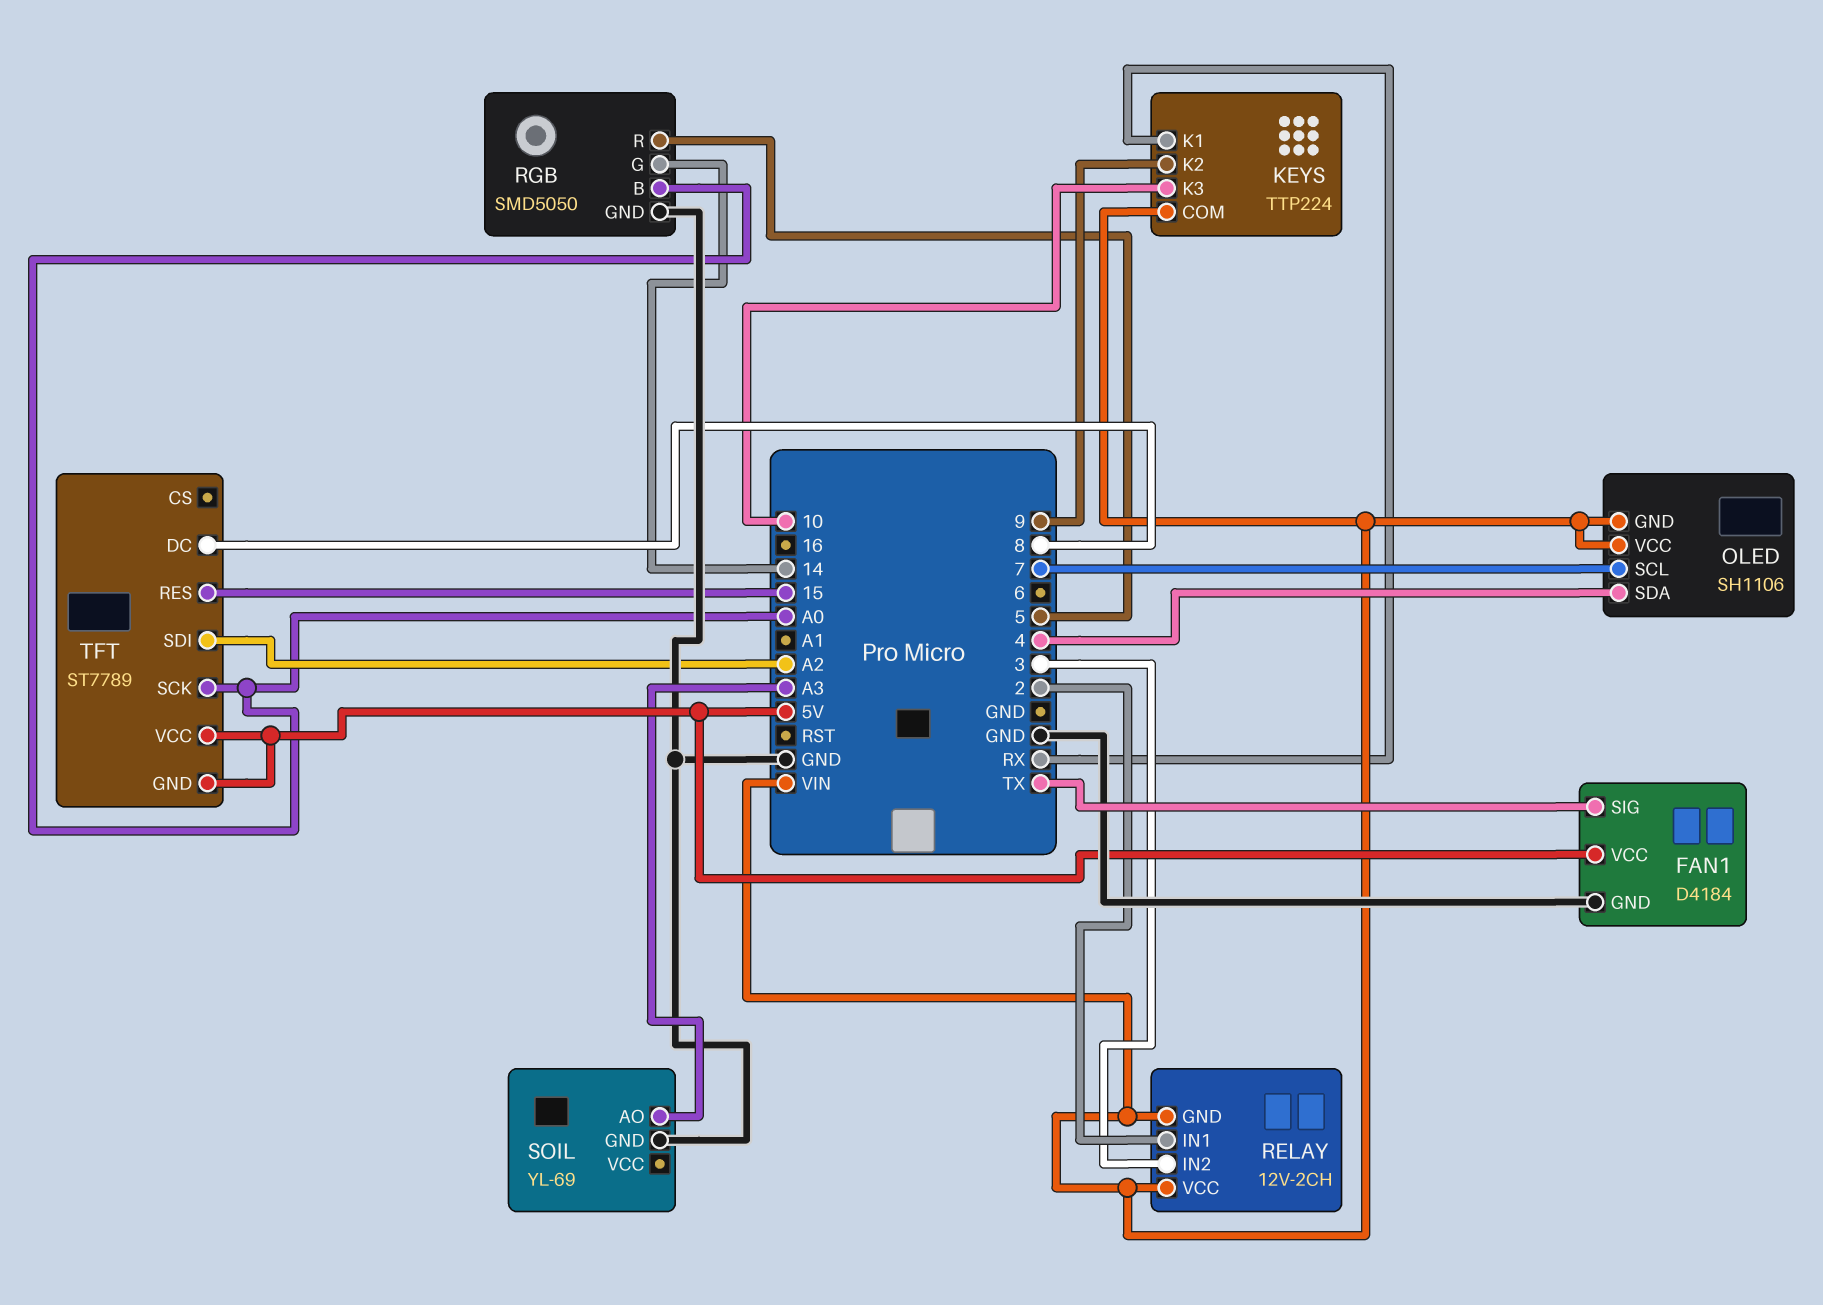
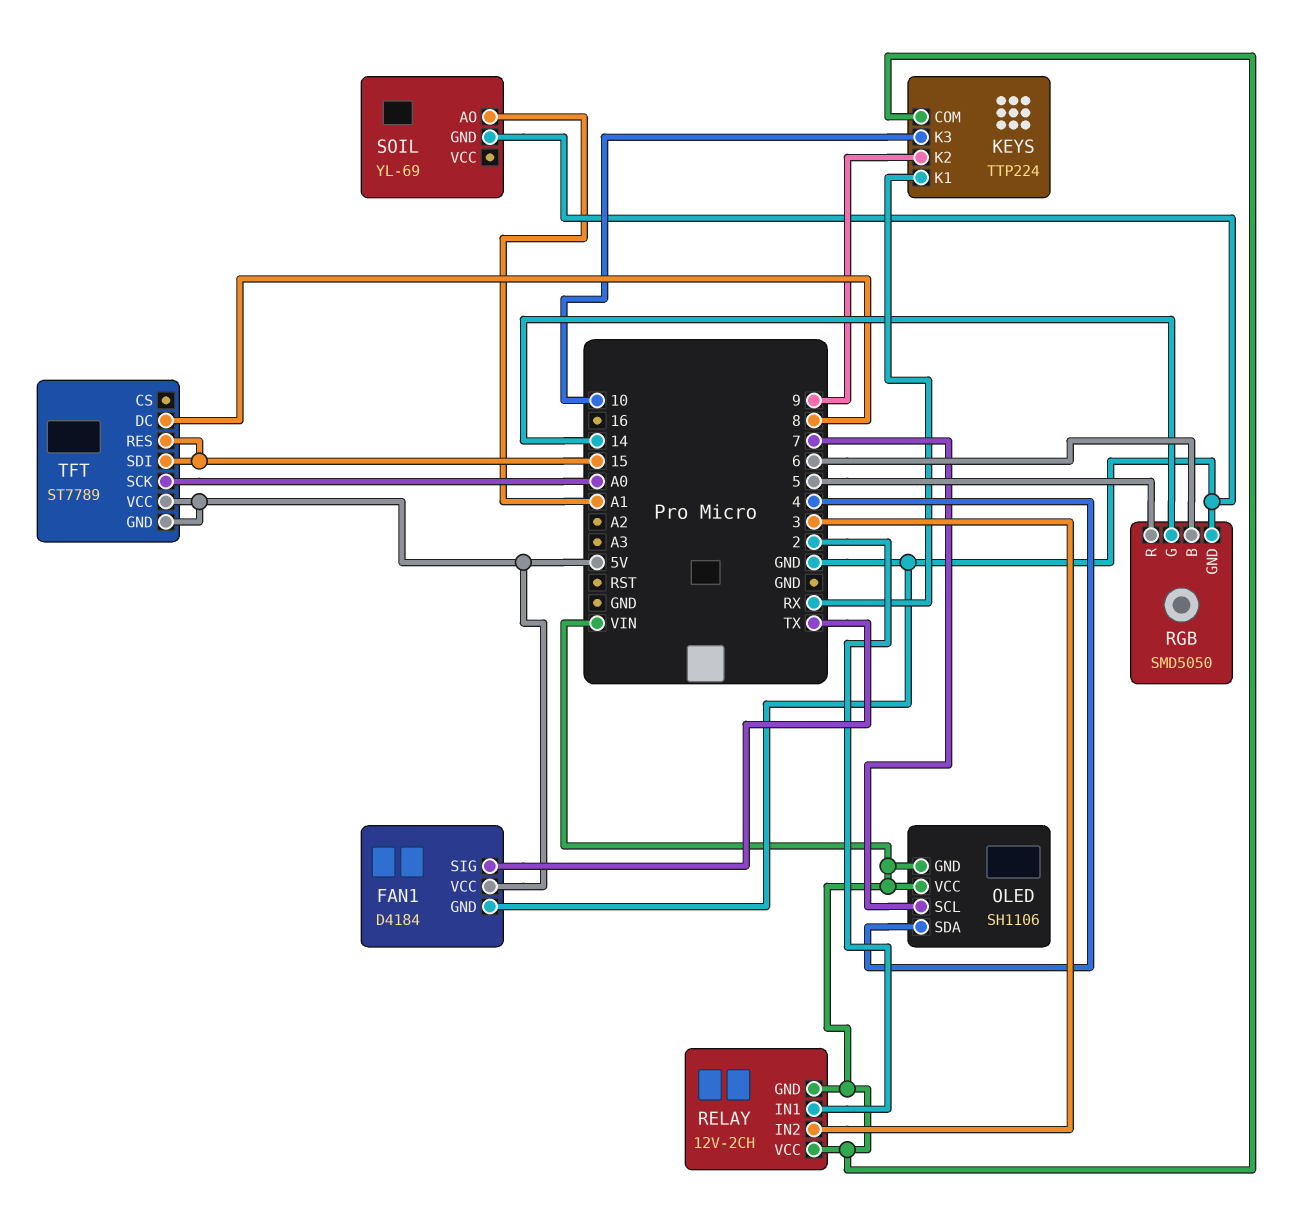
RGB pin B: A0 -> 6
SOIL pin AO: A3 -> A1
TFT pin SDI: A2 -> 15

